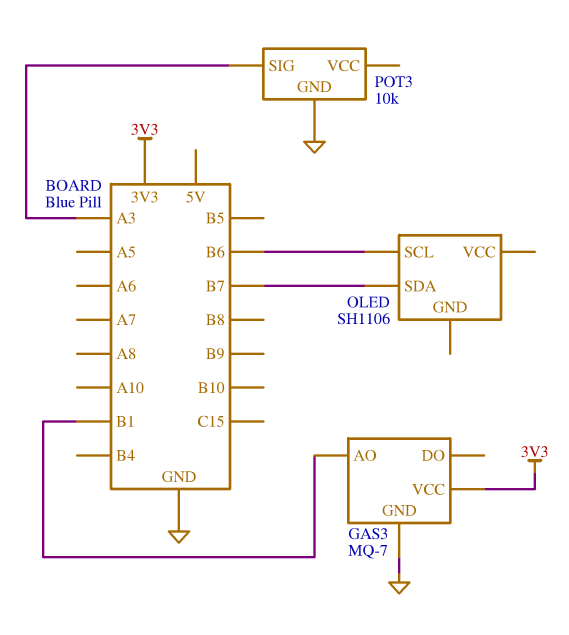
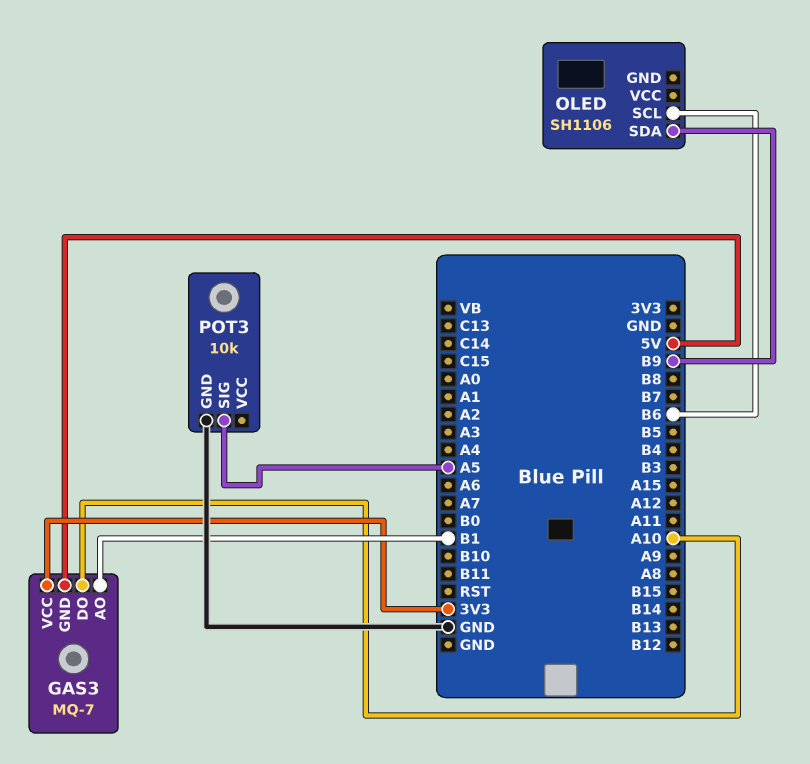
GAS3 pin DO: none -> A10
GAS3 pin GND: GND -> 5V
OLED pin SDA: B7 -> B9
POT3 pin SIG: A3 -> A5

